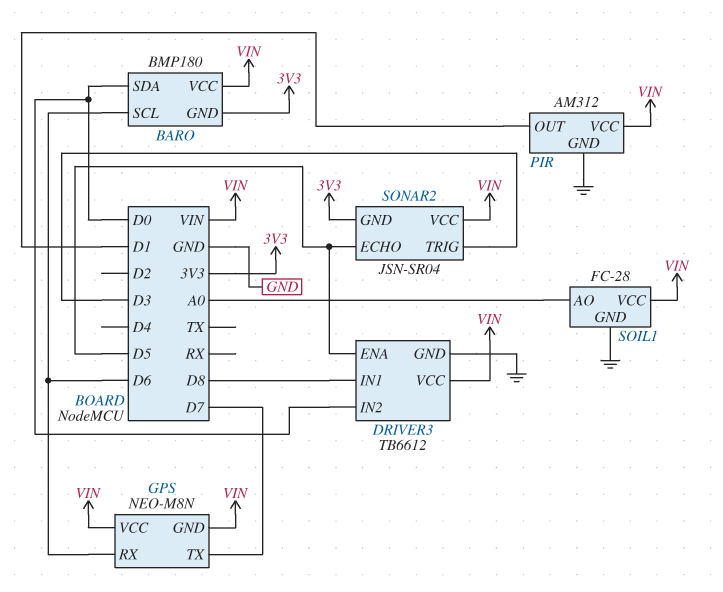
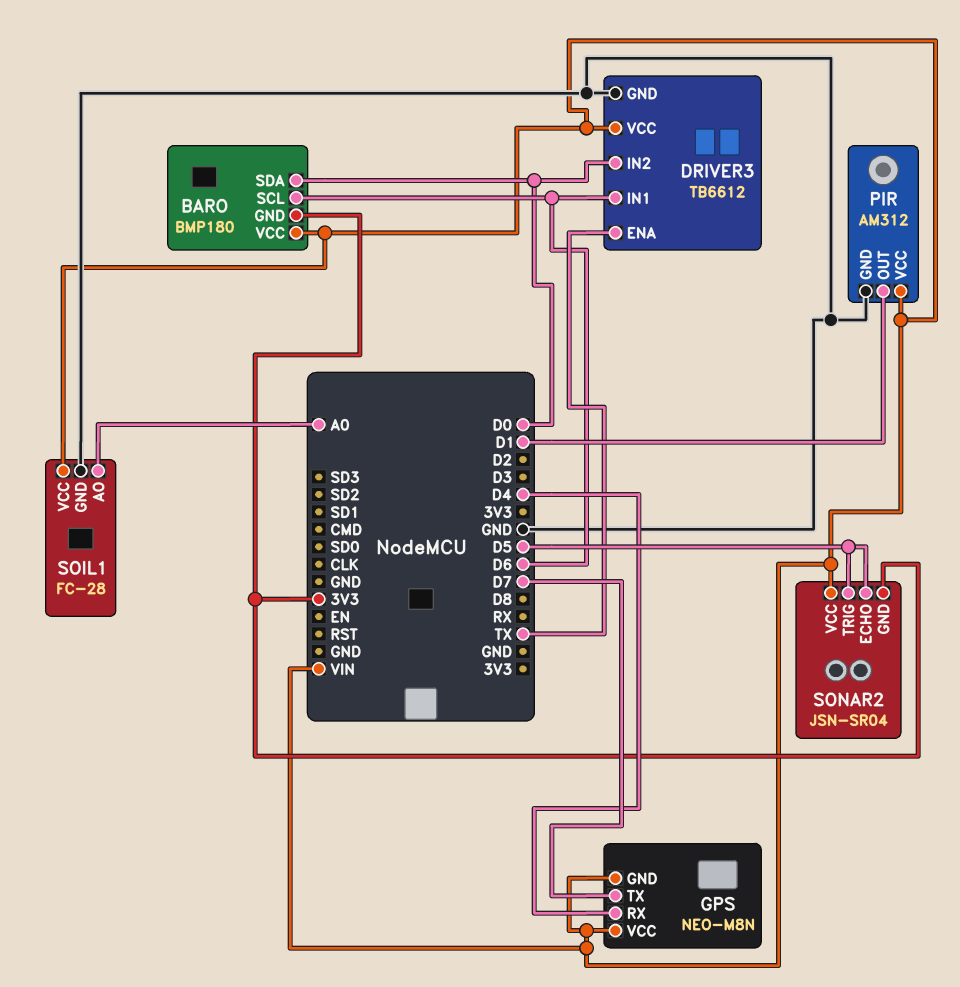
DRIVER3 pin ENA: D5 -> TX
DRIVER3 pin IN1: D8 -> D6
GPS pin RX: D6 -> D4
SONAR2 pin TRIG: D3 -> D5

